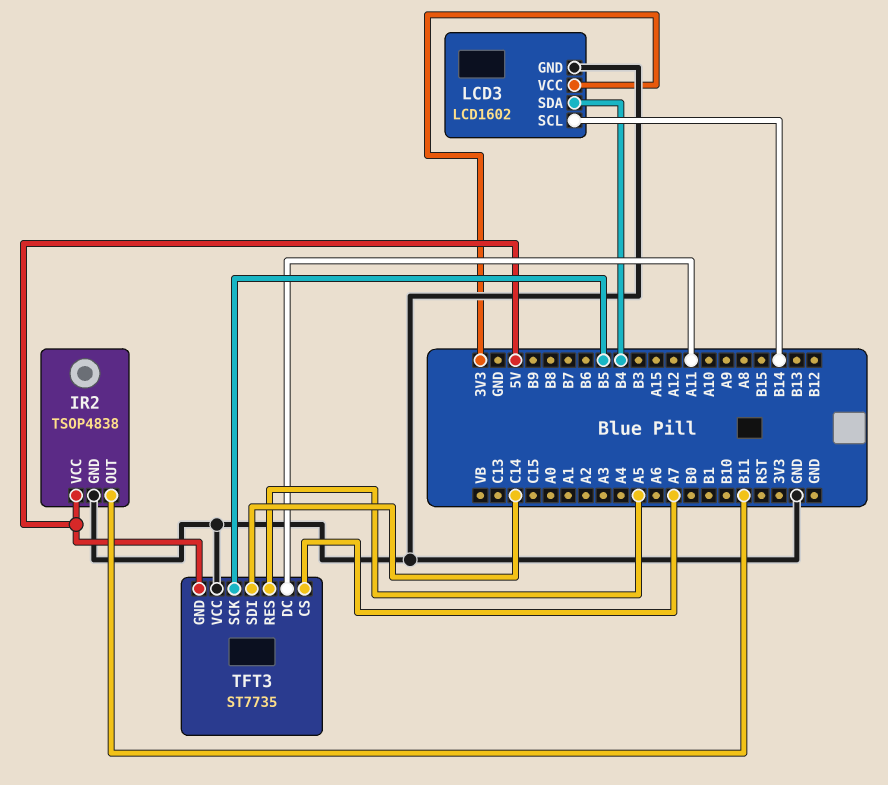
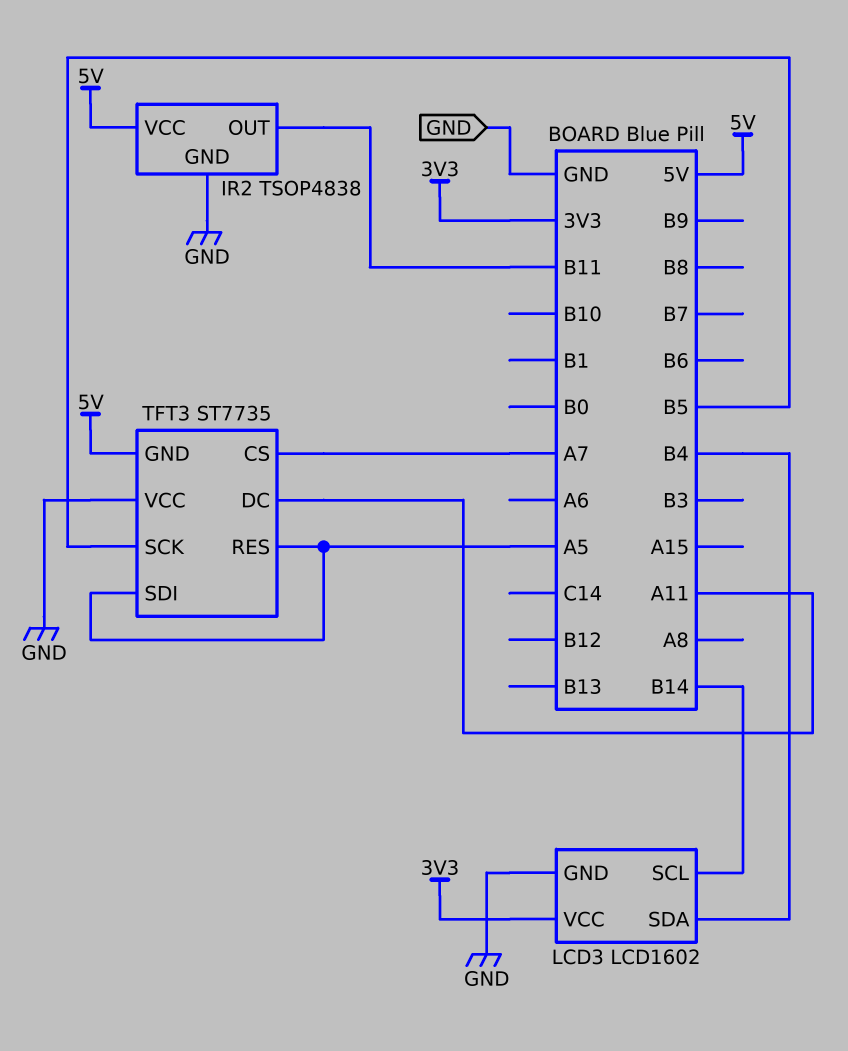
TFT3 pin SDI: C14 -> A5

